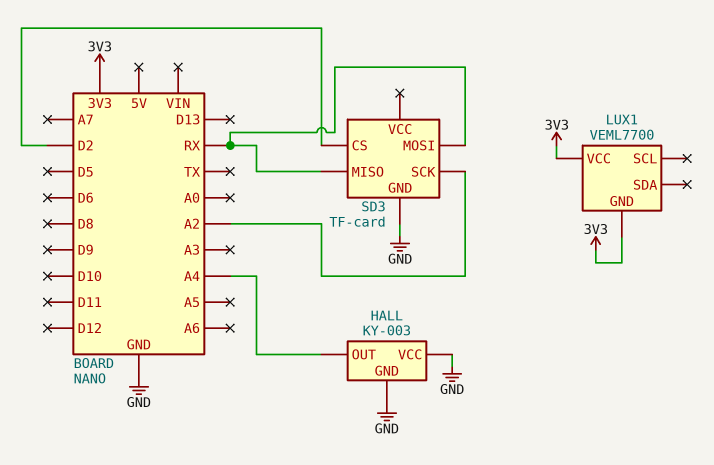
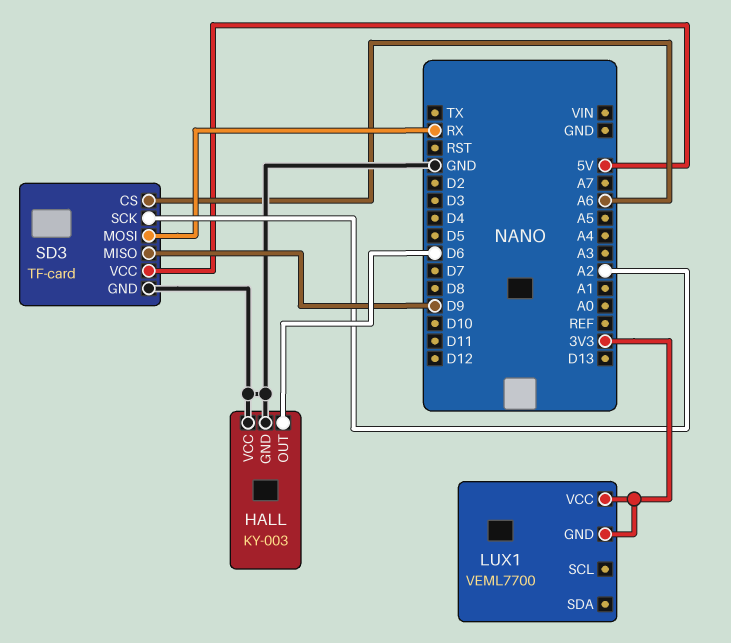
HALL pin OUT: A4 -> D6
SD3 pin CS: D2 -> A6
SD3 pin MISO: RX -> D9
SD3 pin VCC: none -> 5V

